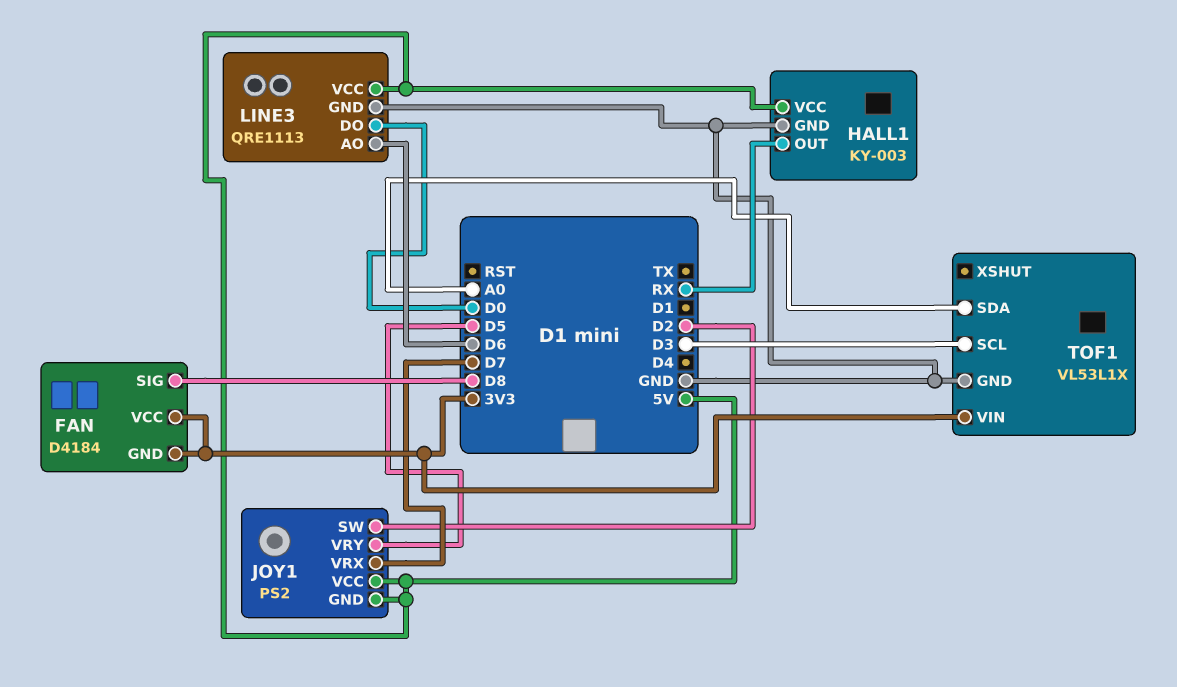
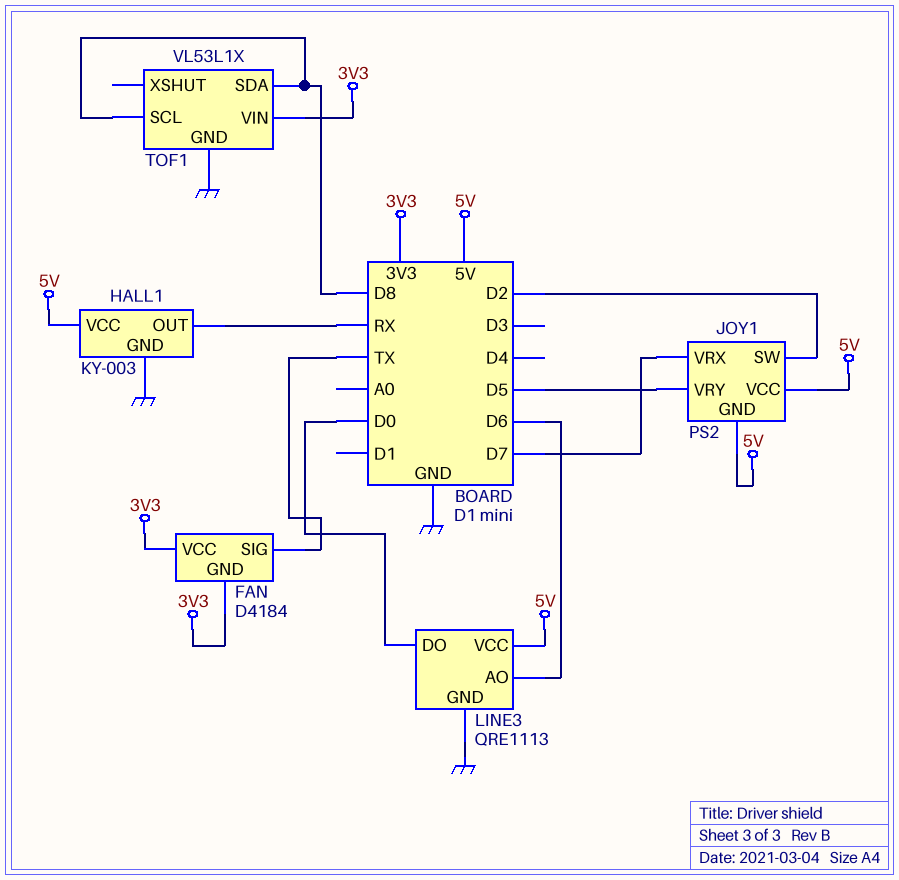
FAN pin SIG: D8 -> TX
TOF1 pin SCL: D3 -> D8
TOF1 pin SDA: A0 -> D8

